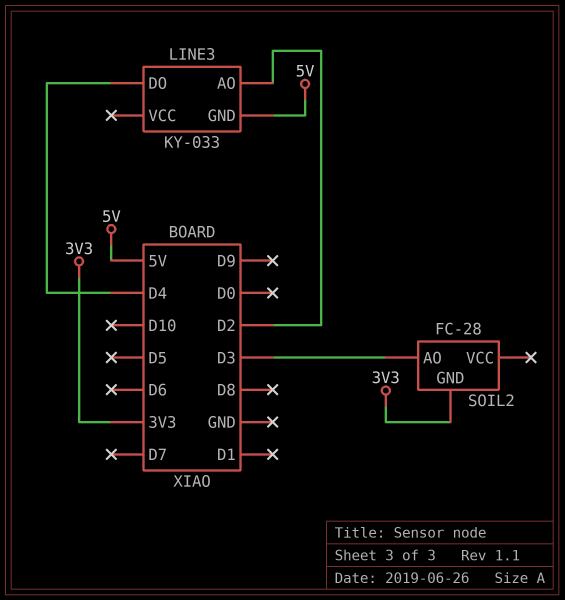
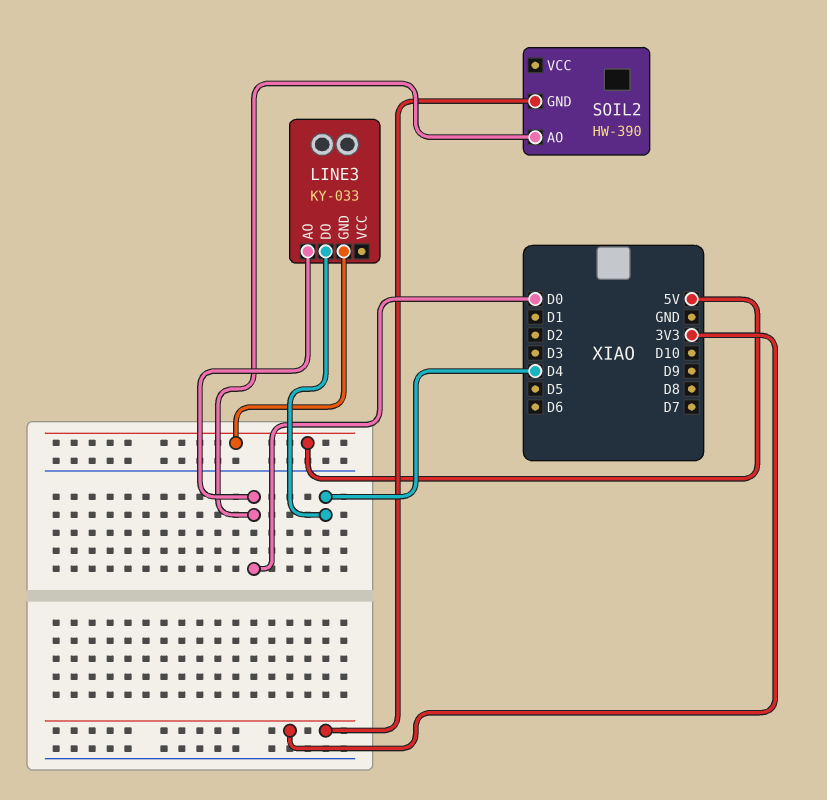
LINE3 pin AO: D2 -> D0
SOIL2: FC-28 -> HW-390
SOIL2 pin AO: D3 -> D0

